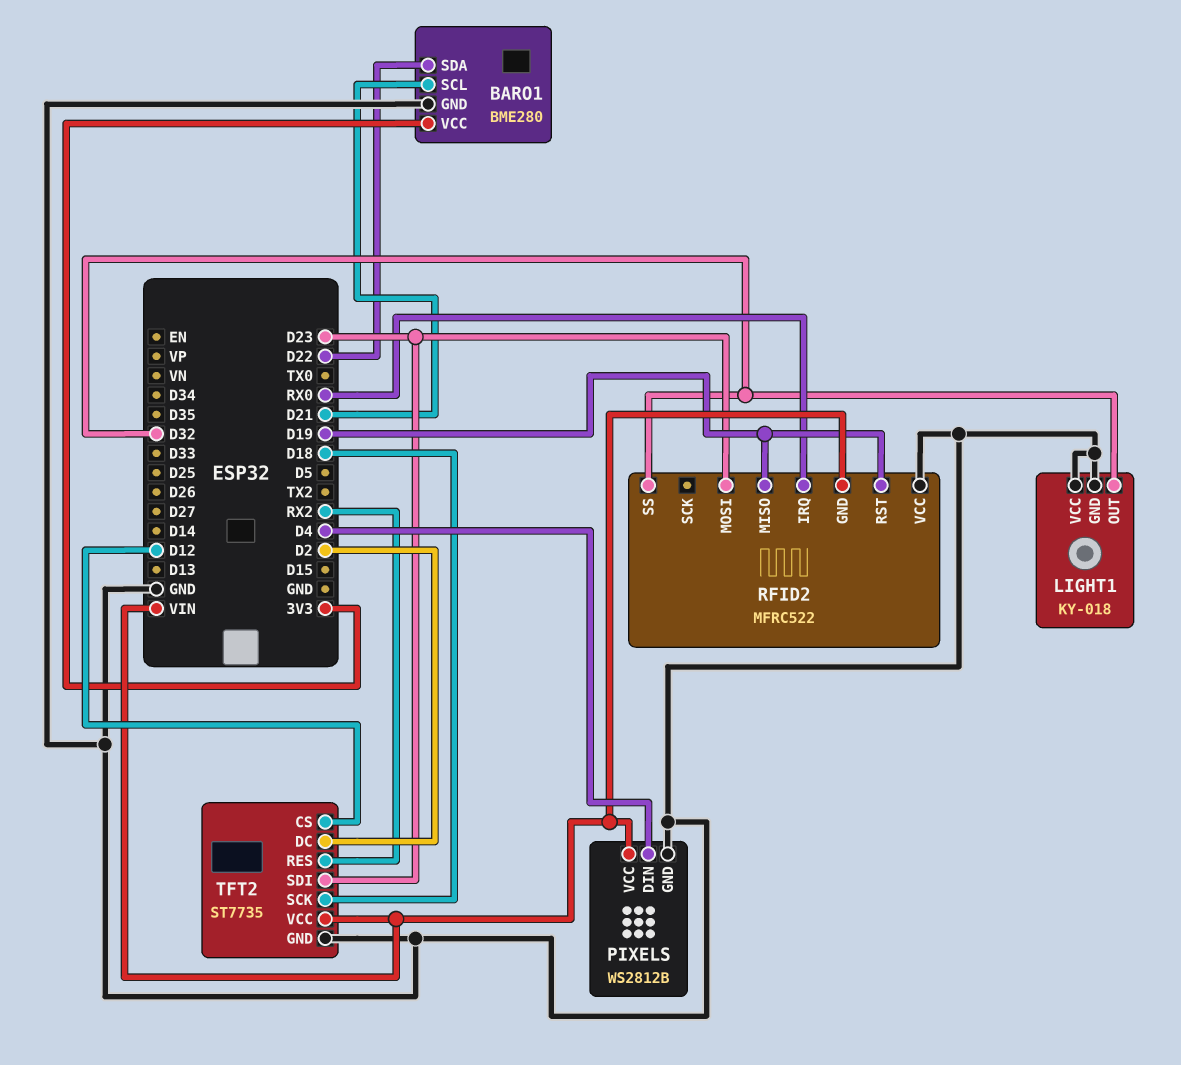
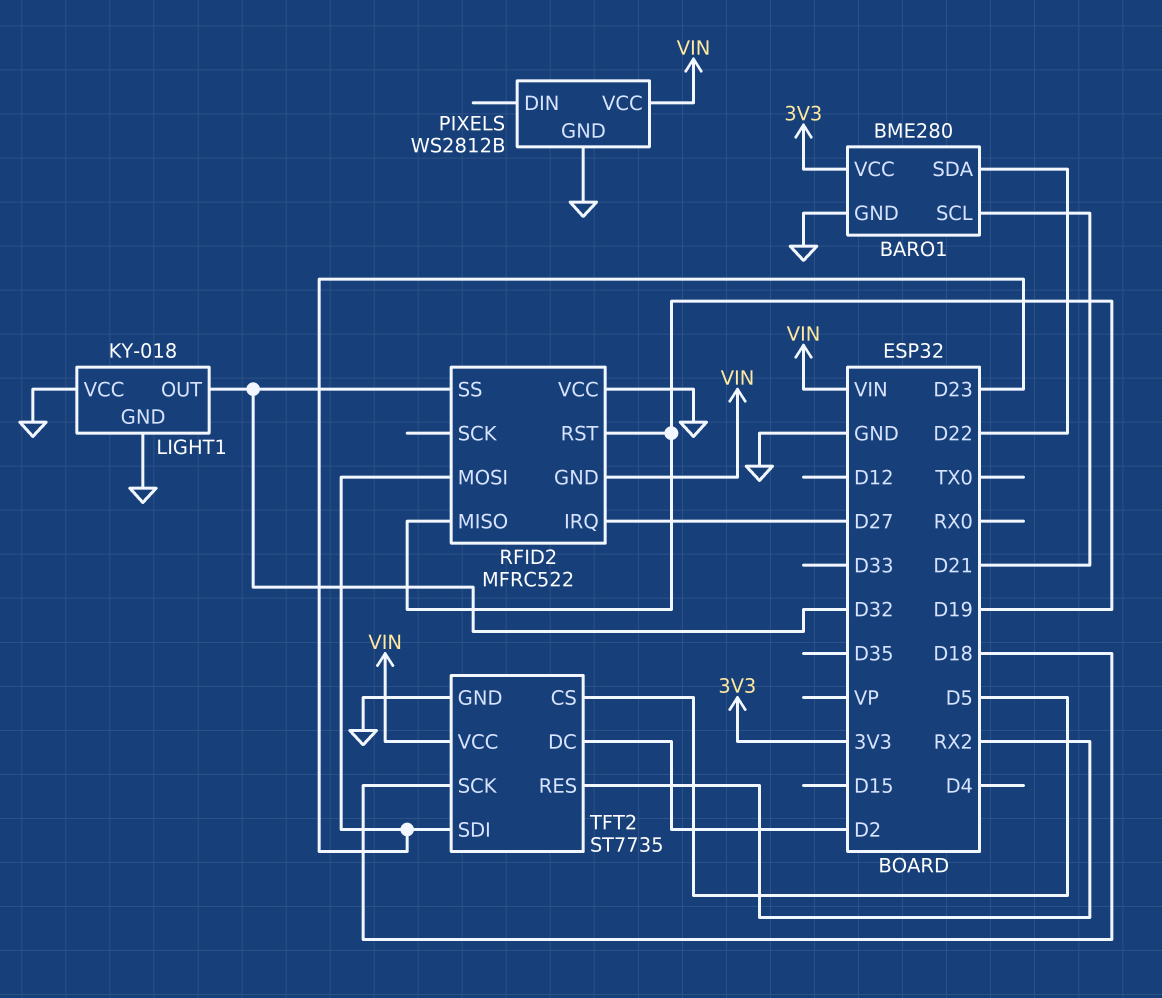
PIXELS pin DIN: D4 -> none
RFID2 pin IRQ: RX0 -> D27
TFT2 pin CS: D12 -> D5

